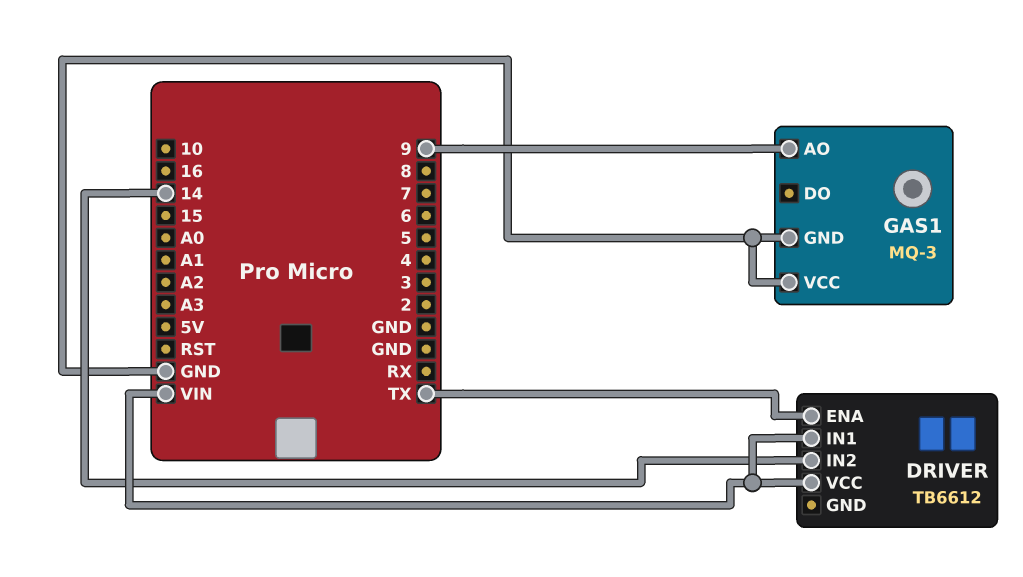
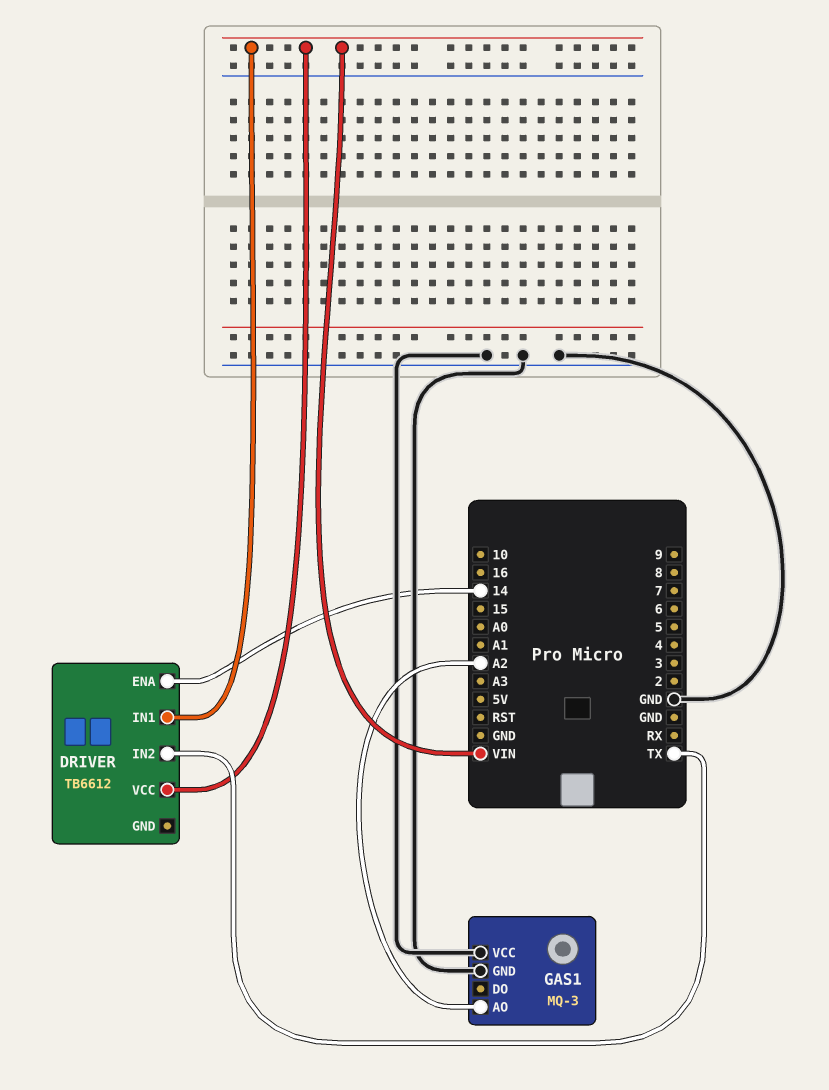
DRIVER pin ENA: TX -> 14
DRIVER pin IN2: 14 -> TX
GAS1 pin AO: 9 -> A2

